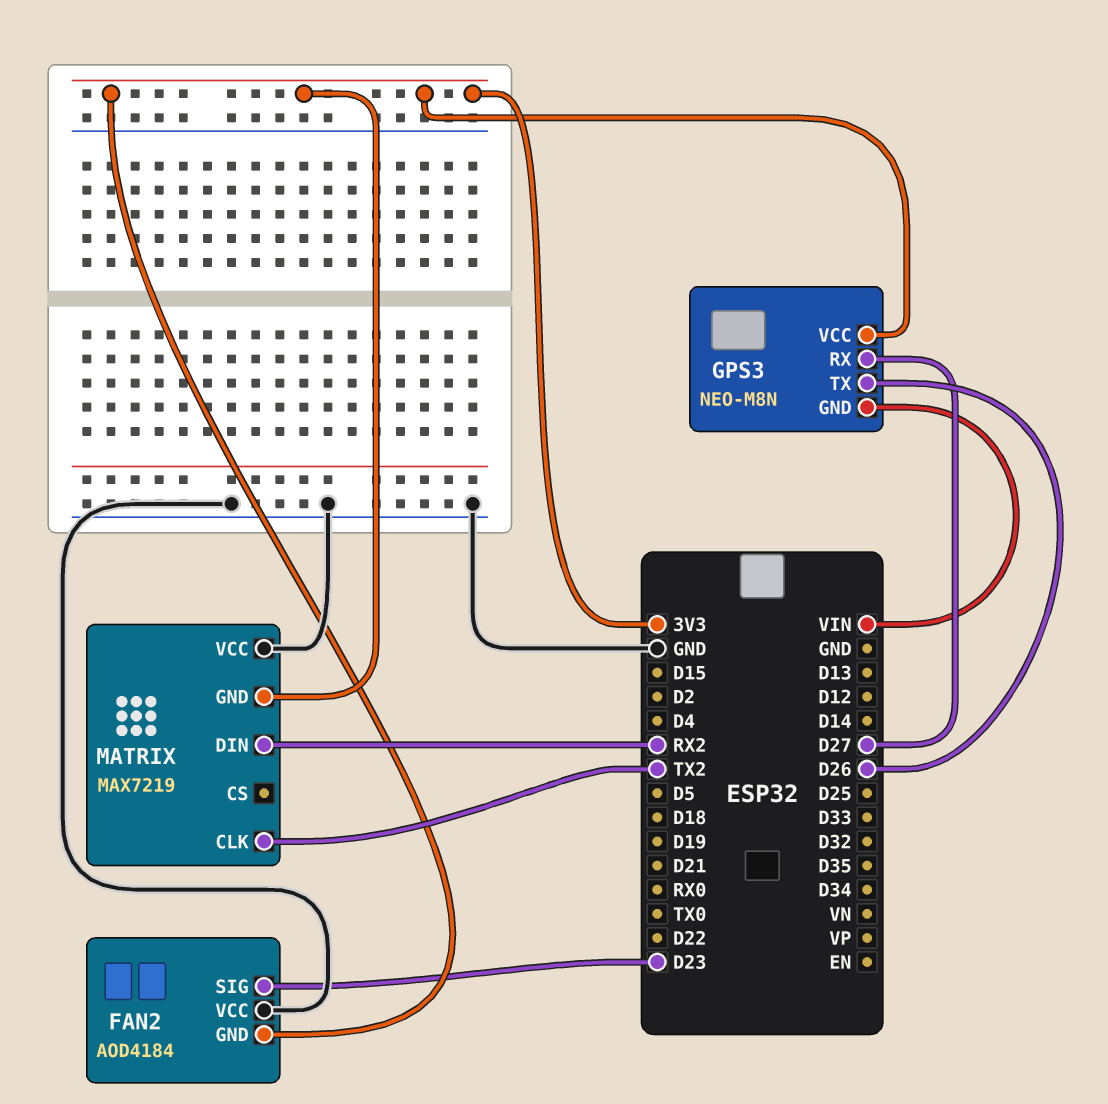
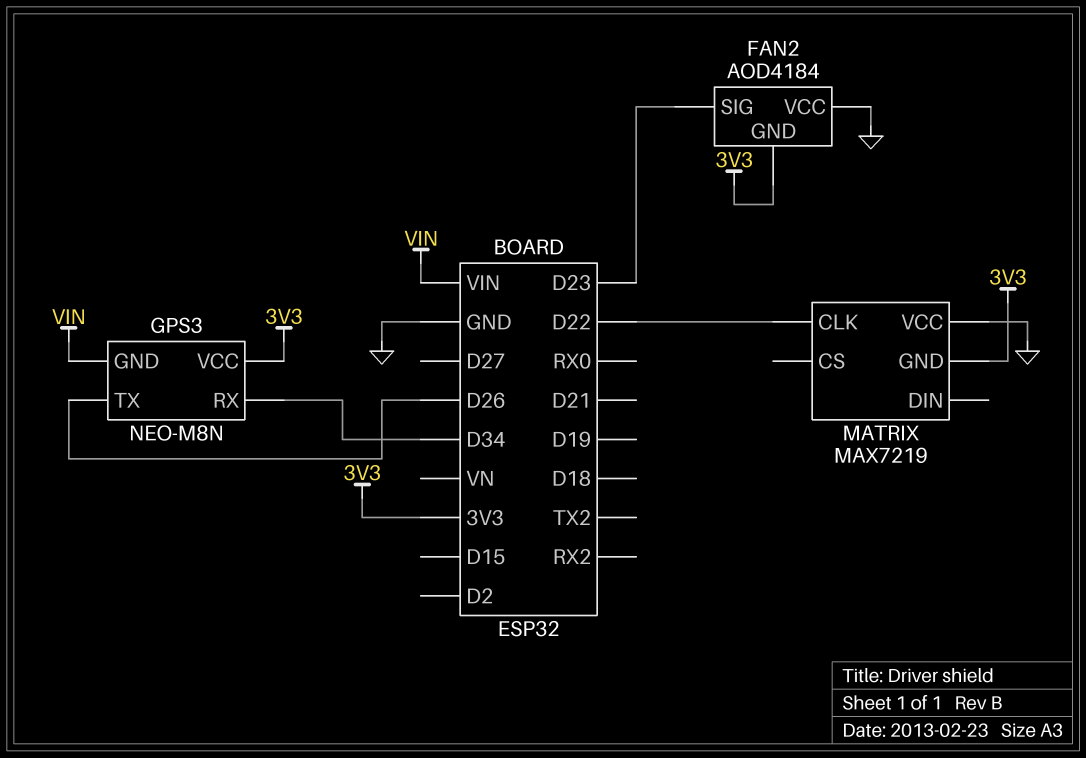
GPS3 pin RX: D27 -> D34
MATRIX pin CLK: TX2 -> D22
MATRIX pin DIN: RX2 -> none

